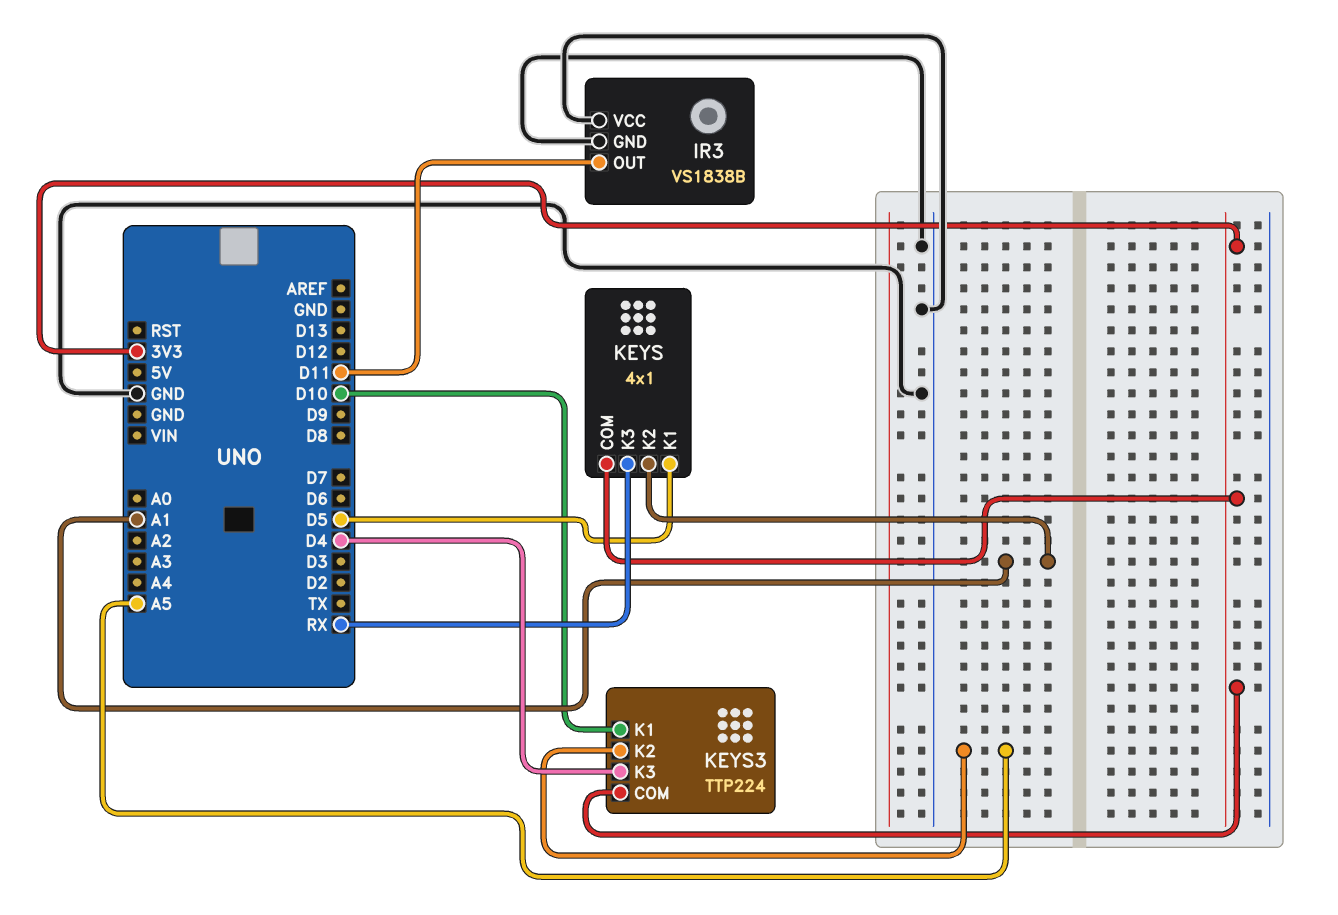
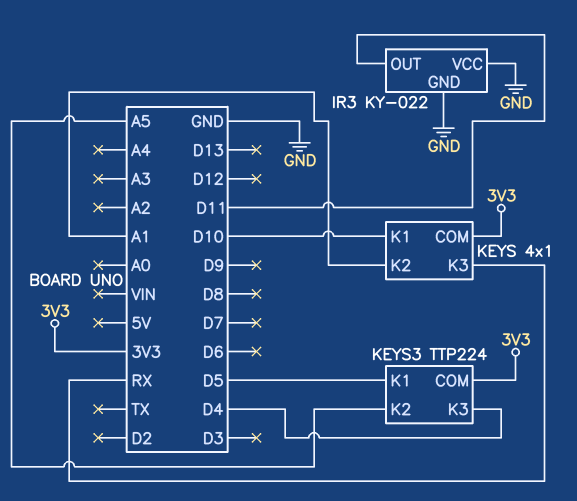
IR3: VS1838B -> KY-022
KEYS pin K1: D5 -> D10
KEYS3 pin K1: D10 -> D5

